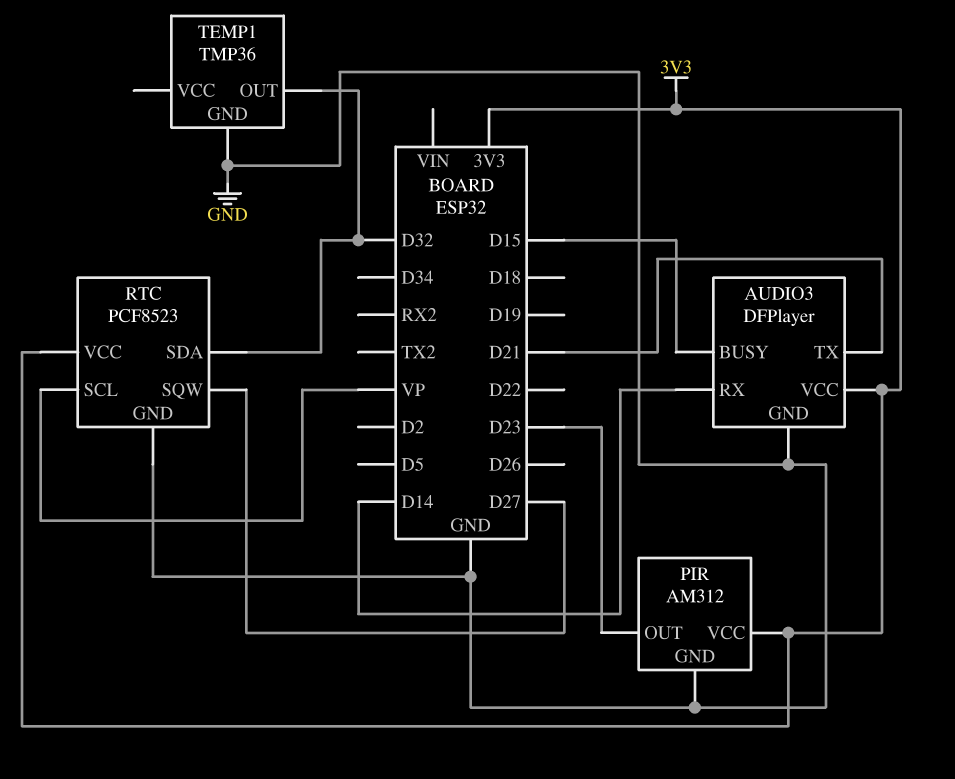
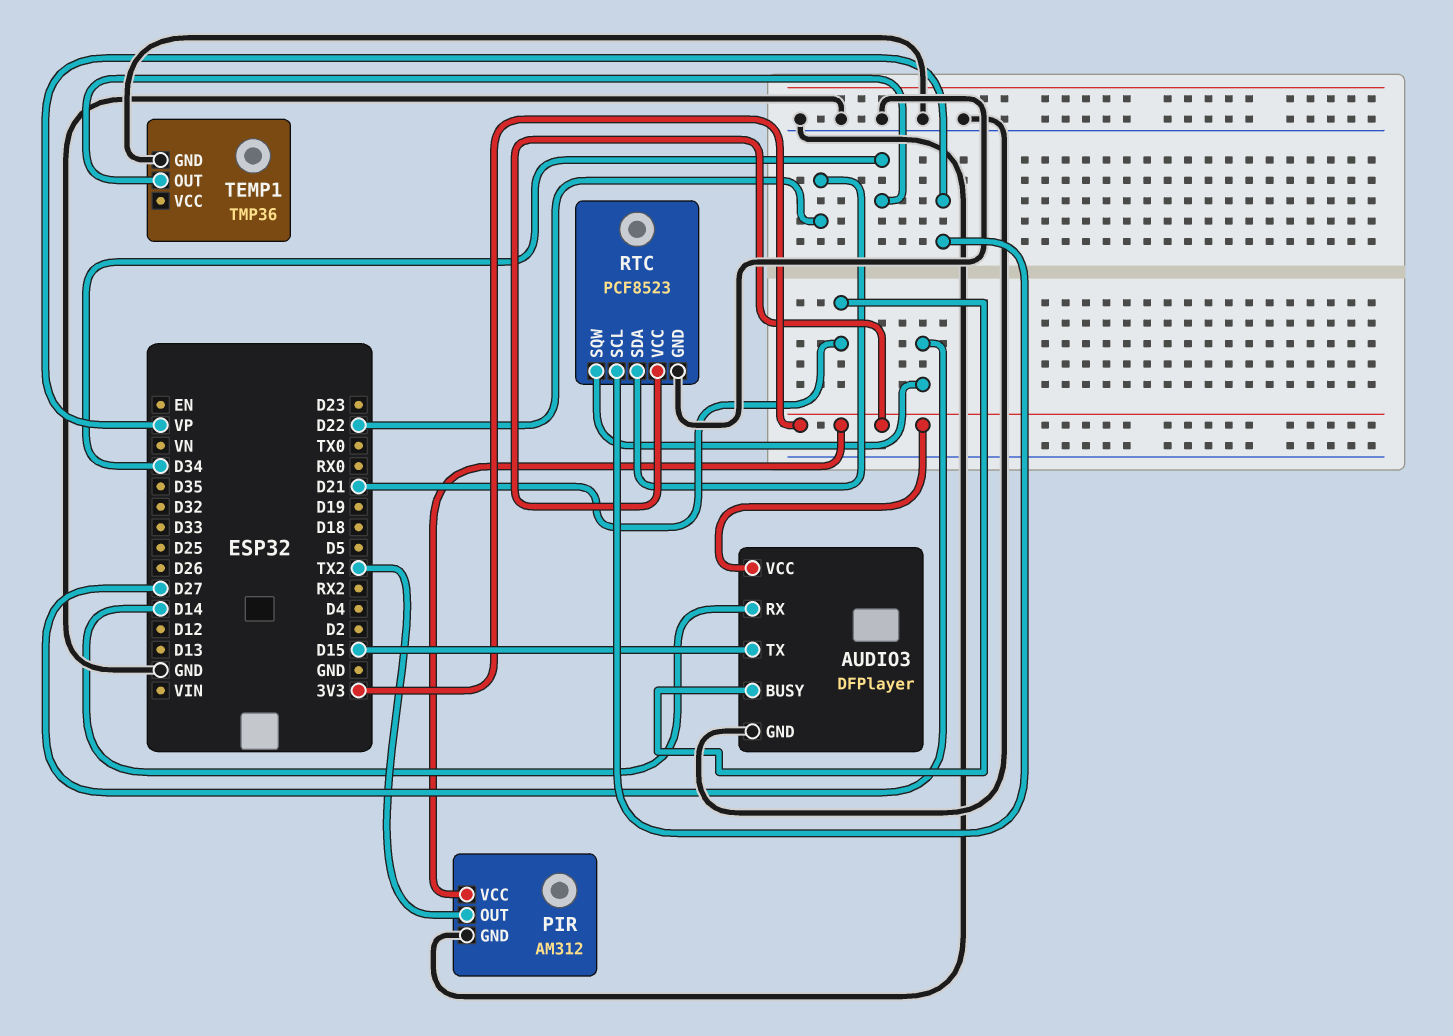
AUDIO3 pin BUSY: D15 -> D21
AUDIO3 pin TX: D21 -> D15
PIR pin OUT: D23 -> TX2
RTC pin SDA: D32 -> D22
TEMP1 pin OUT: D32 -> D34

